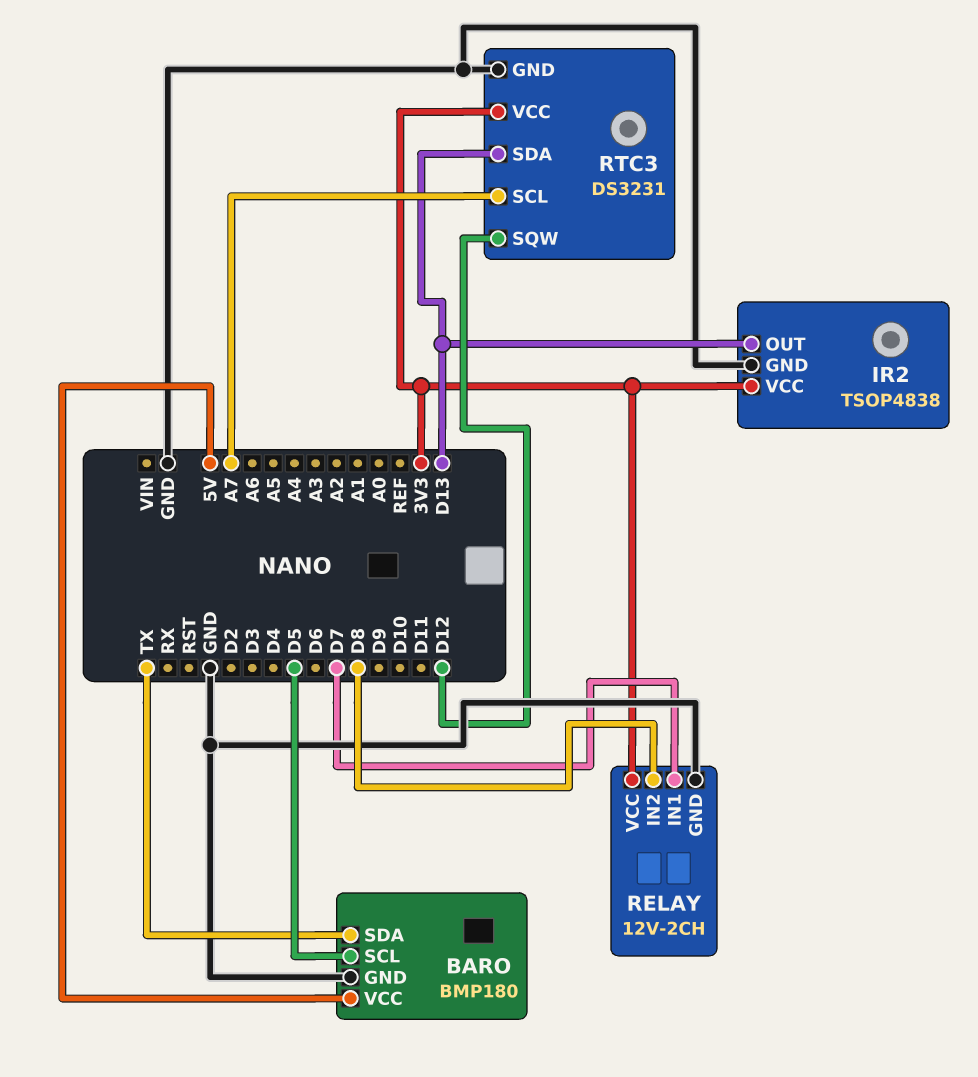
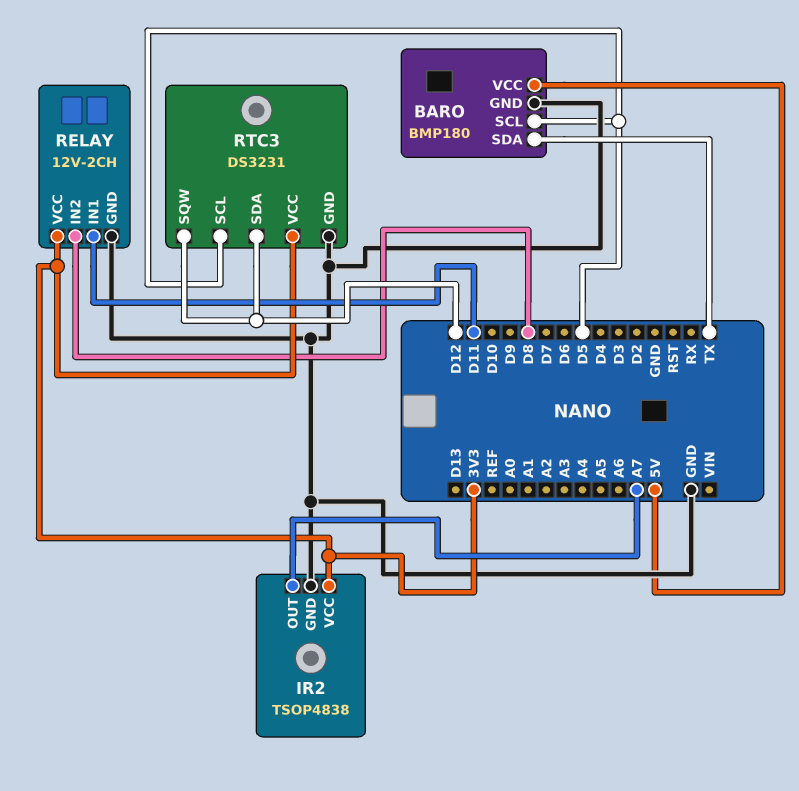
IR2 pin OUT: D13 -> A7
RELAY pin IN1: D7 -> D11
RTC3 pin SCL: A7 -> D5
RTC3 pin SDA: D13 -> D12

